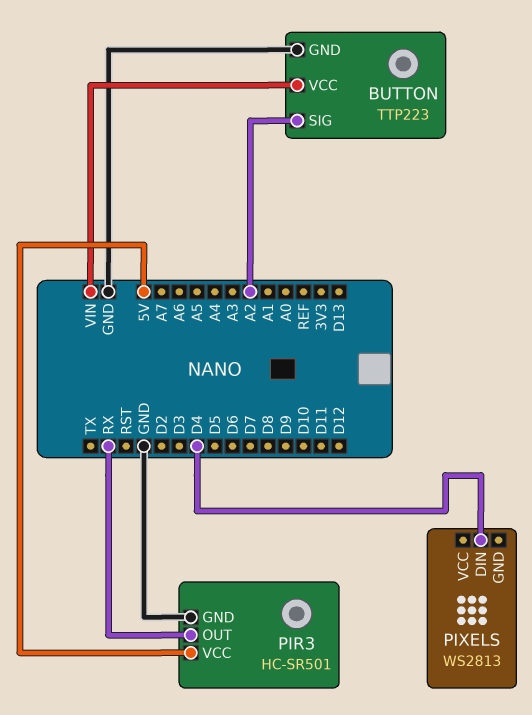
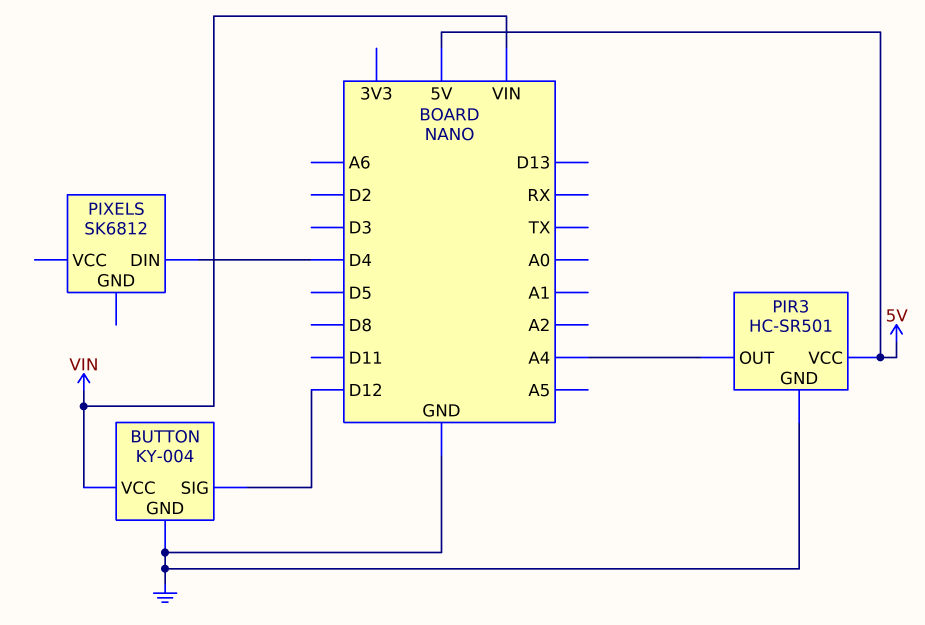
BUTTON: TTP223 -> KY-004
BUTTON pin SIG: A2 -> D12
PIR3 pin OUT: RX -> A4
PIXELS: WS2813 -> SK6812

